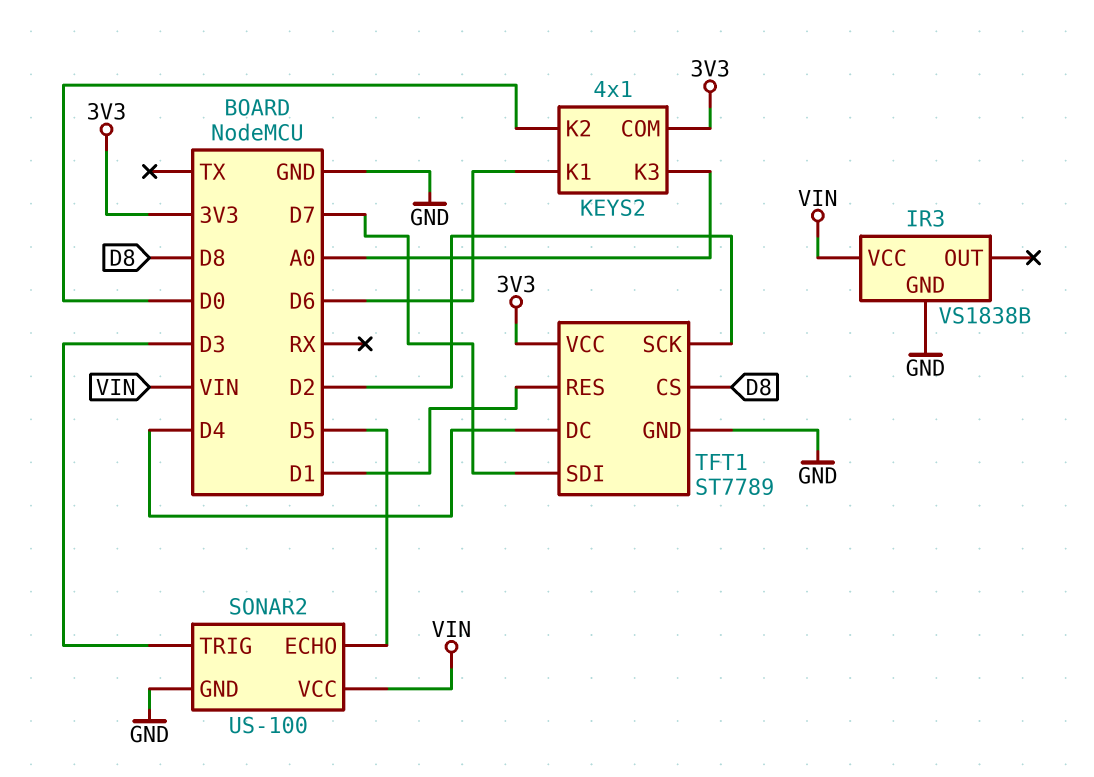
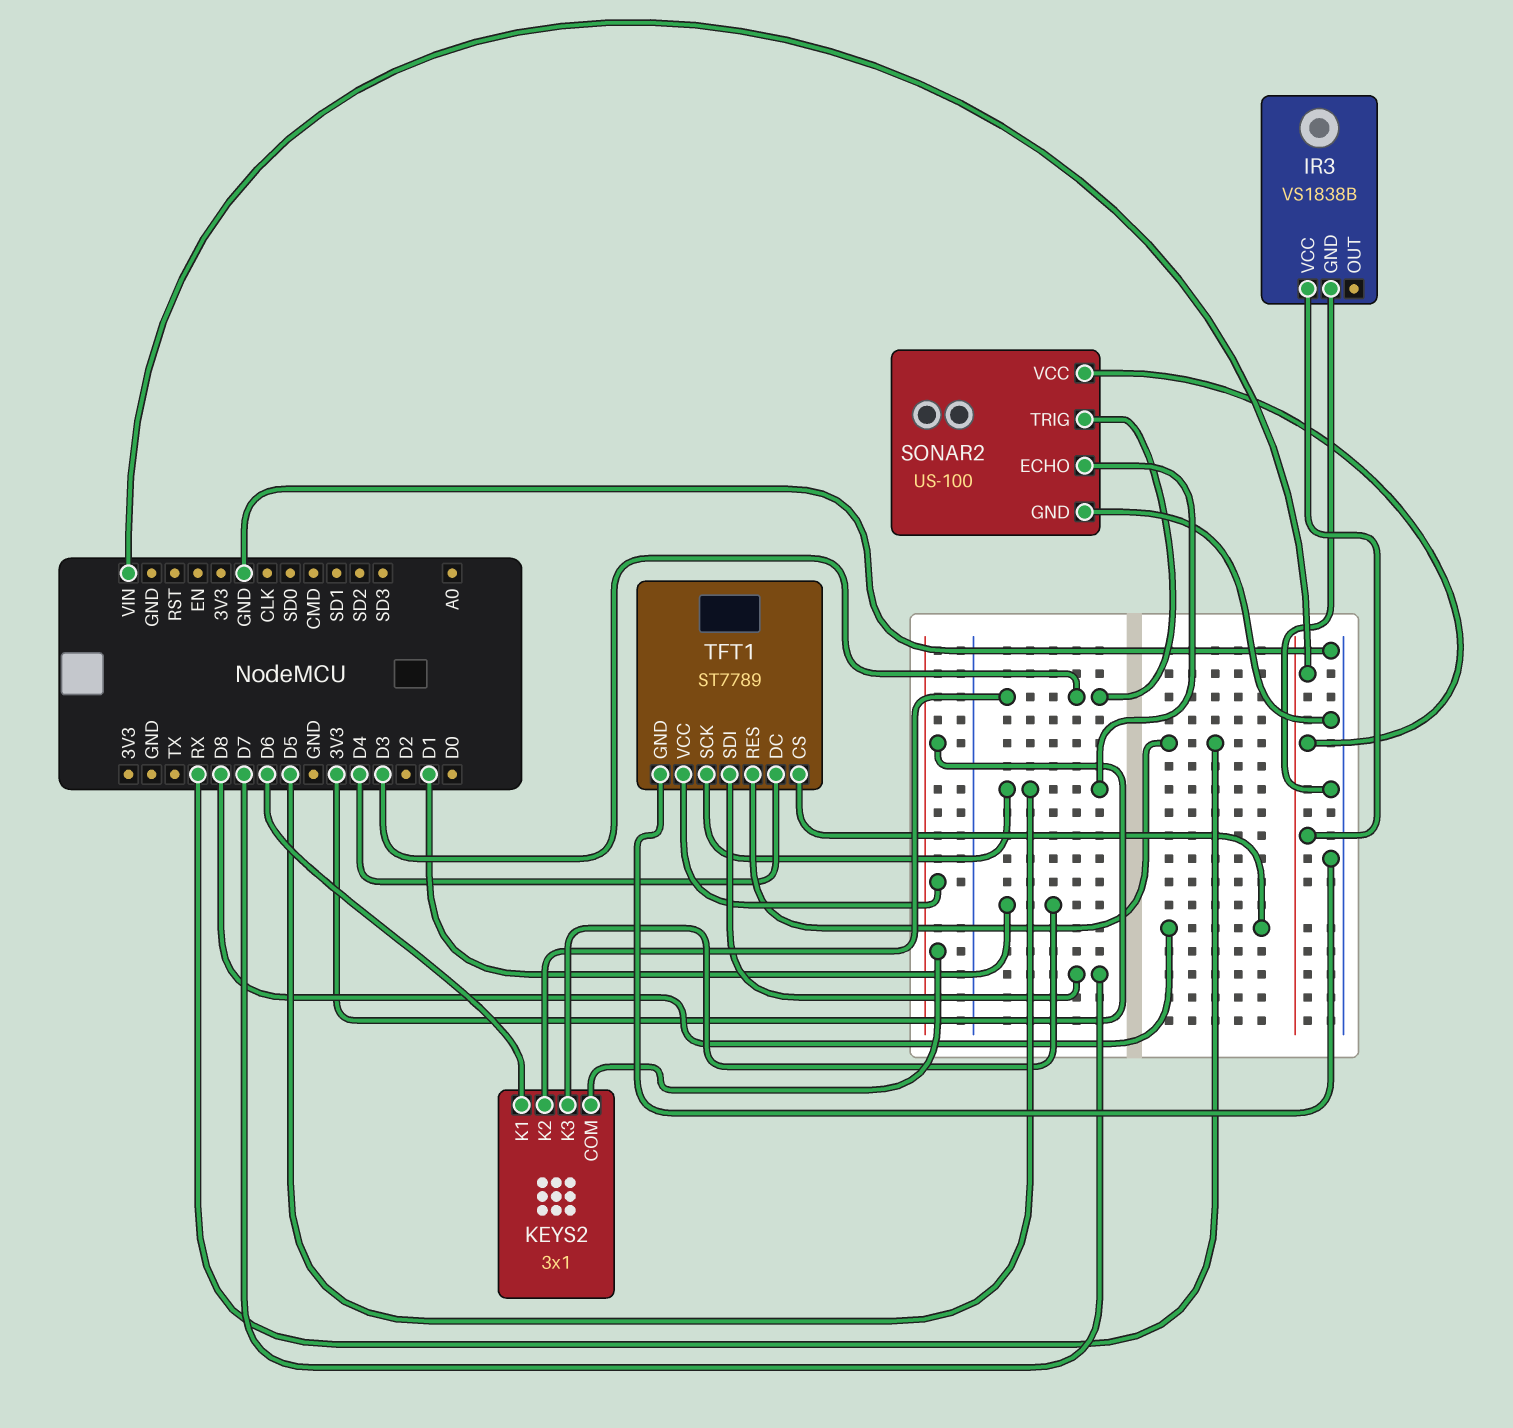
KEYS2: 4x1 -> 3x1
KEYS2 pin K2: D0 -> D3
KEYS2 pin K3: A0 -> D1
TFT1 pin RES: D1 -> RX
TFT1 pin SCK: D2 -> D5

